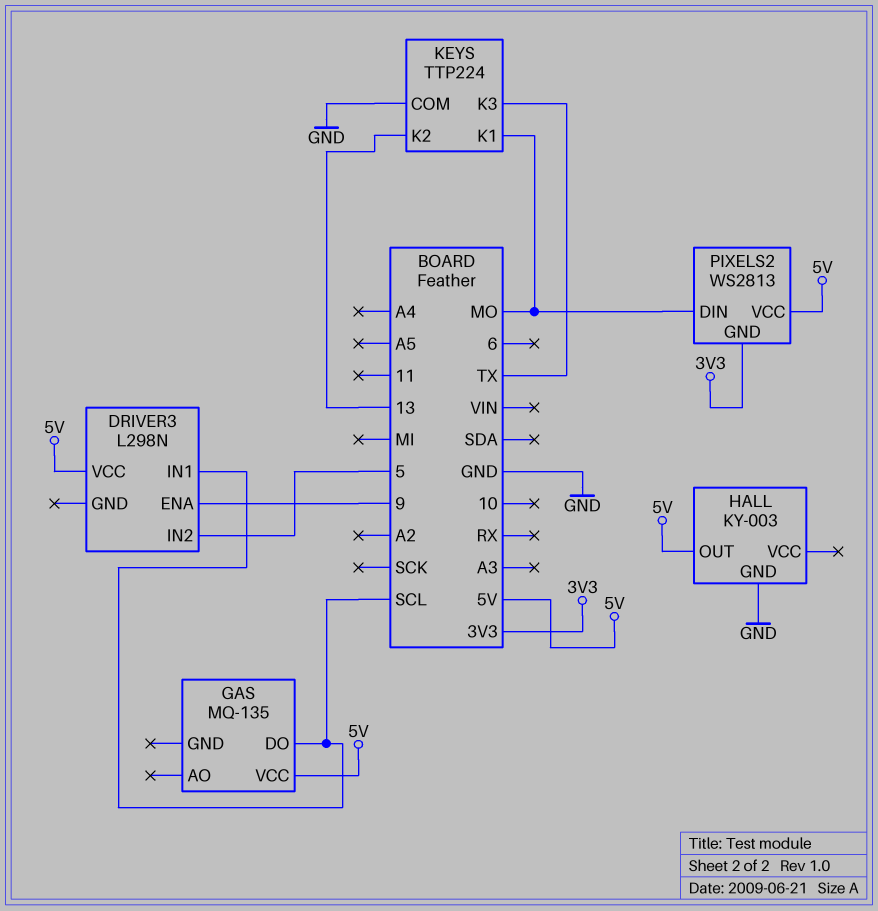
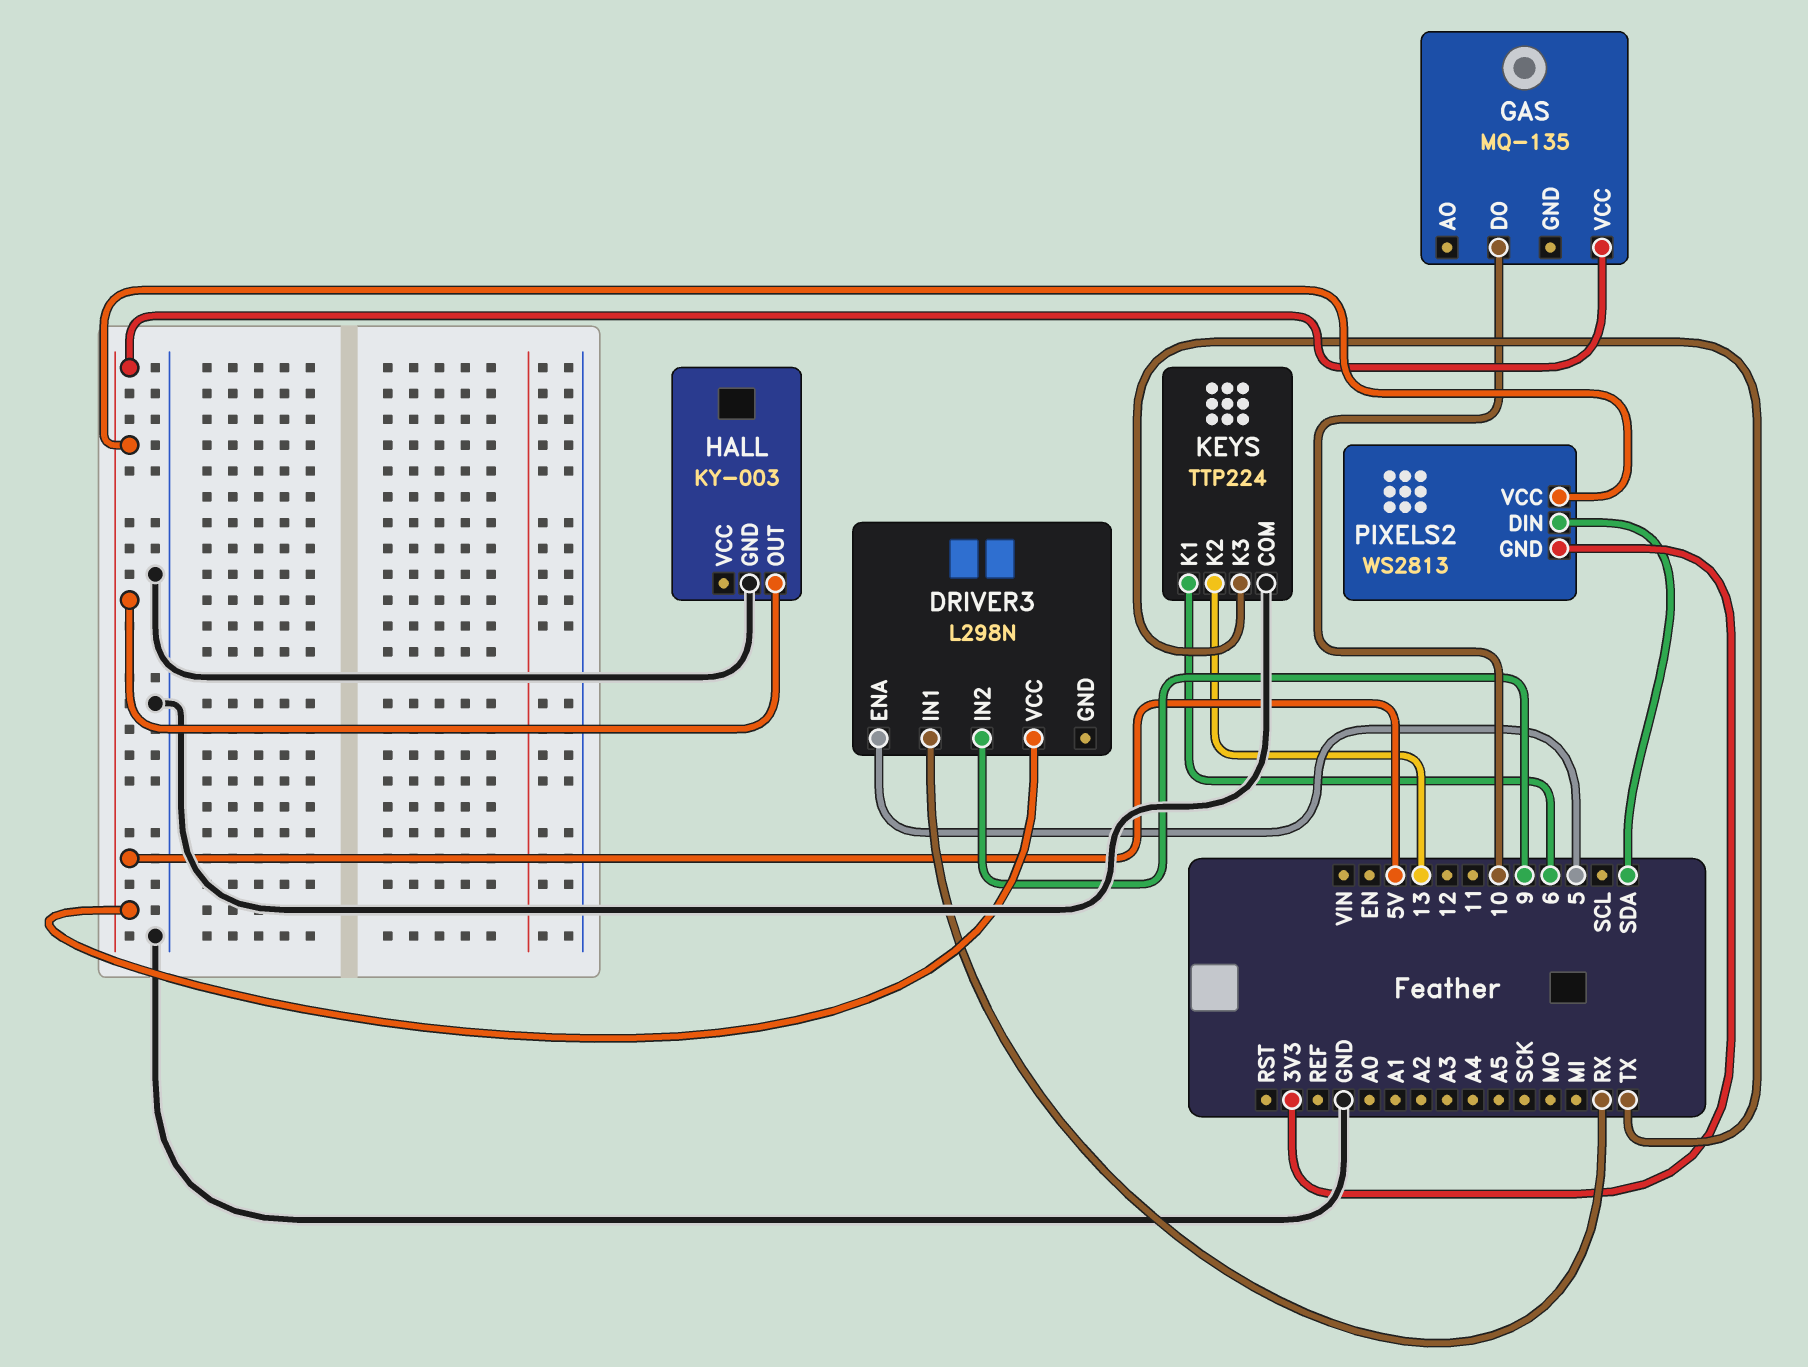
DRIVER3 pin ENA: 9 -> 5
DRIVER3 pin IN1: SCL -> RX
DRIVER3 pin IN2: 5 -> 9
GAS pin DO: SCL -> 10
KEYS pin K1: MO -> 6
PIXELS2 pin DIN: MO -> SDA

